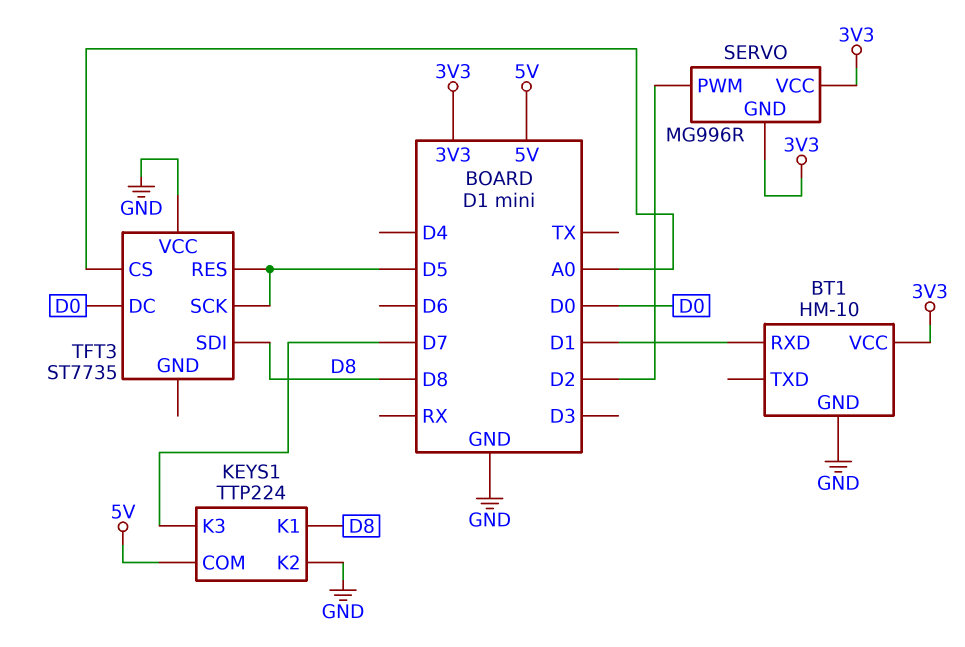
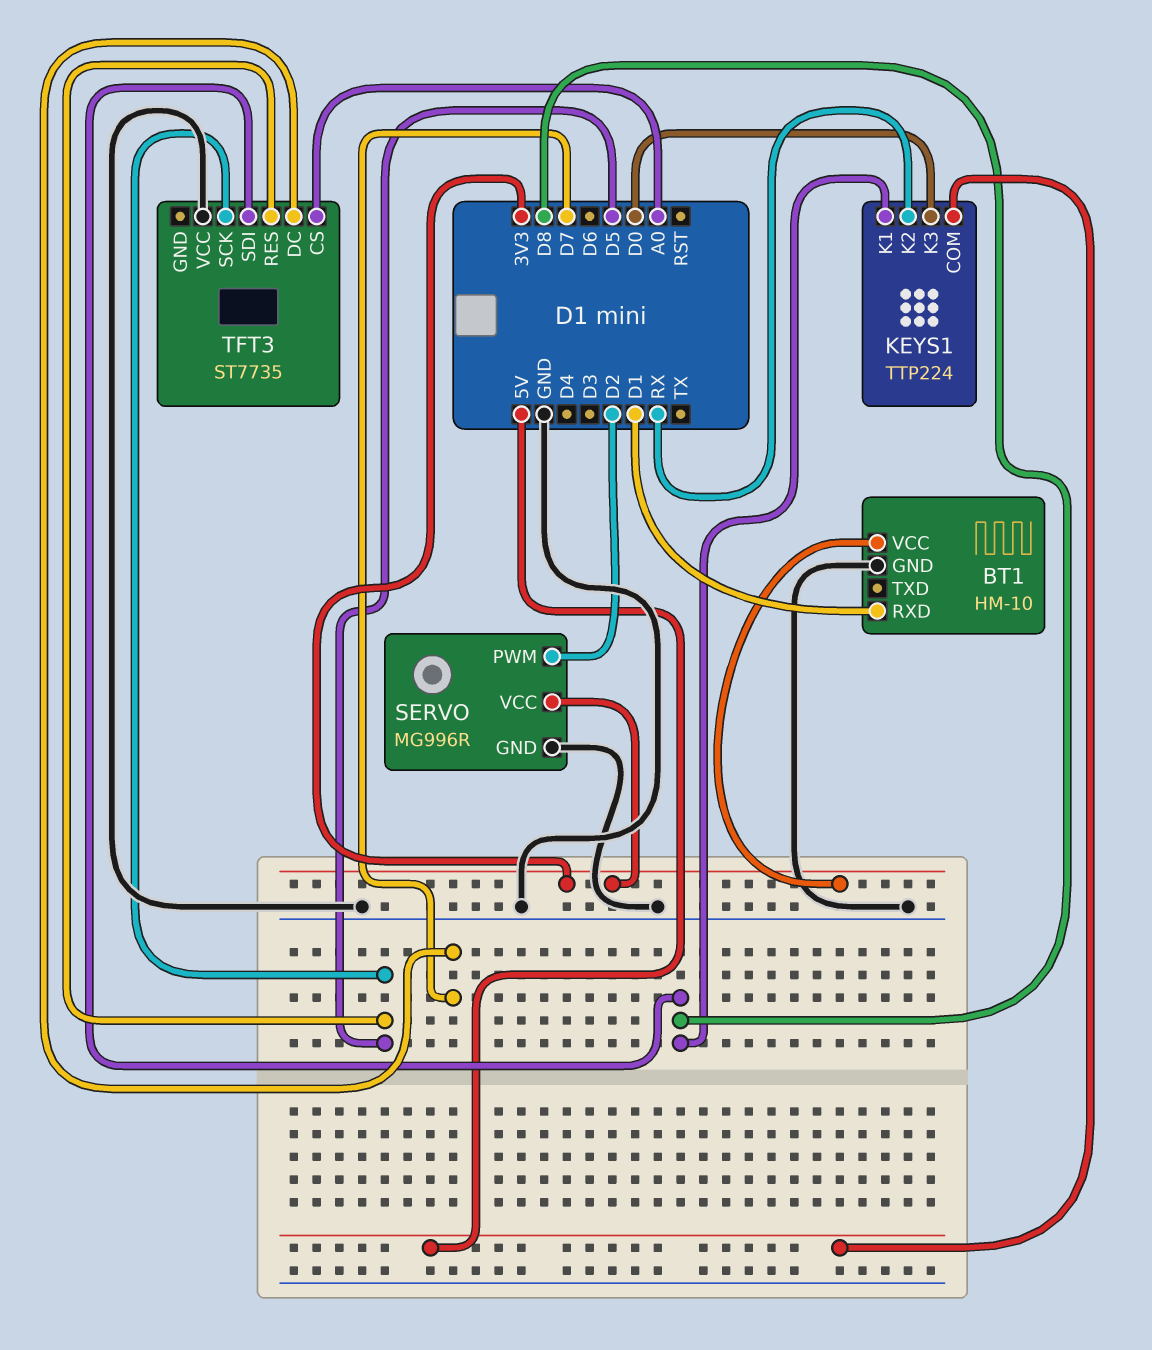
KEYS1 pin K2: GND -> RX
KEYS1 pin K3: D7 -> D0
SERVO pin GND: 3V3 -> GND
TFT3 pin DC: D0 -> D7

